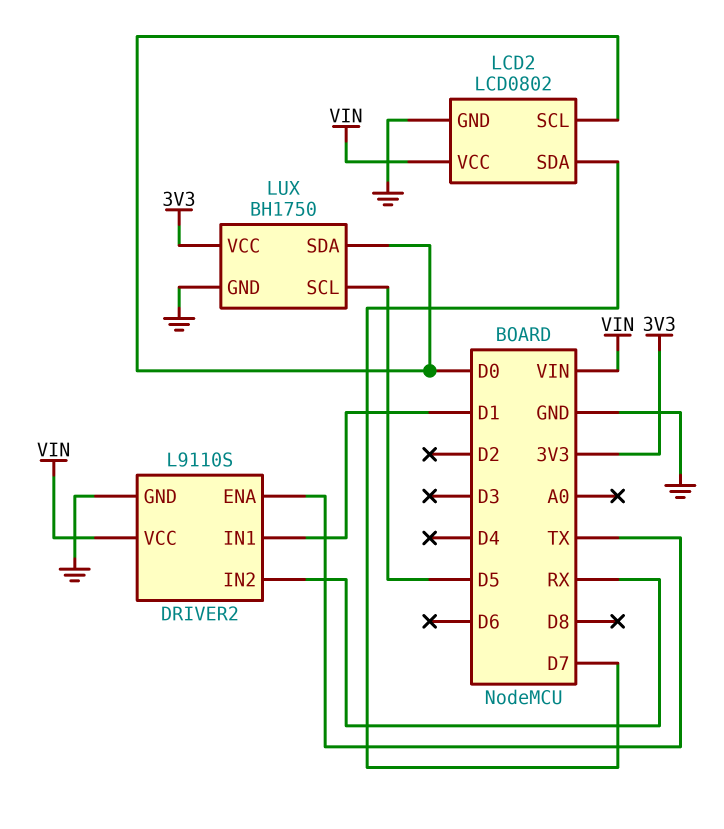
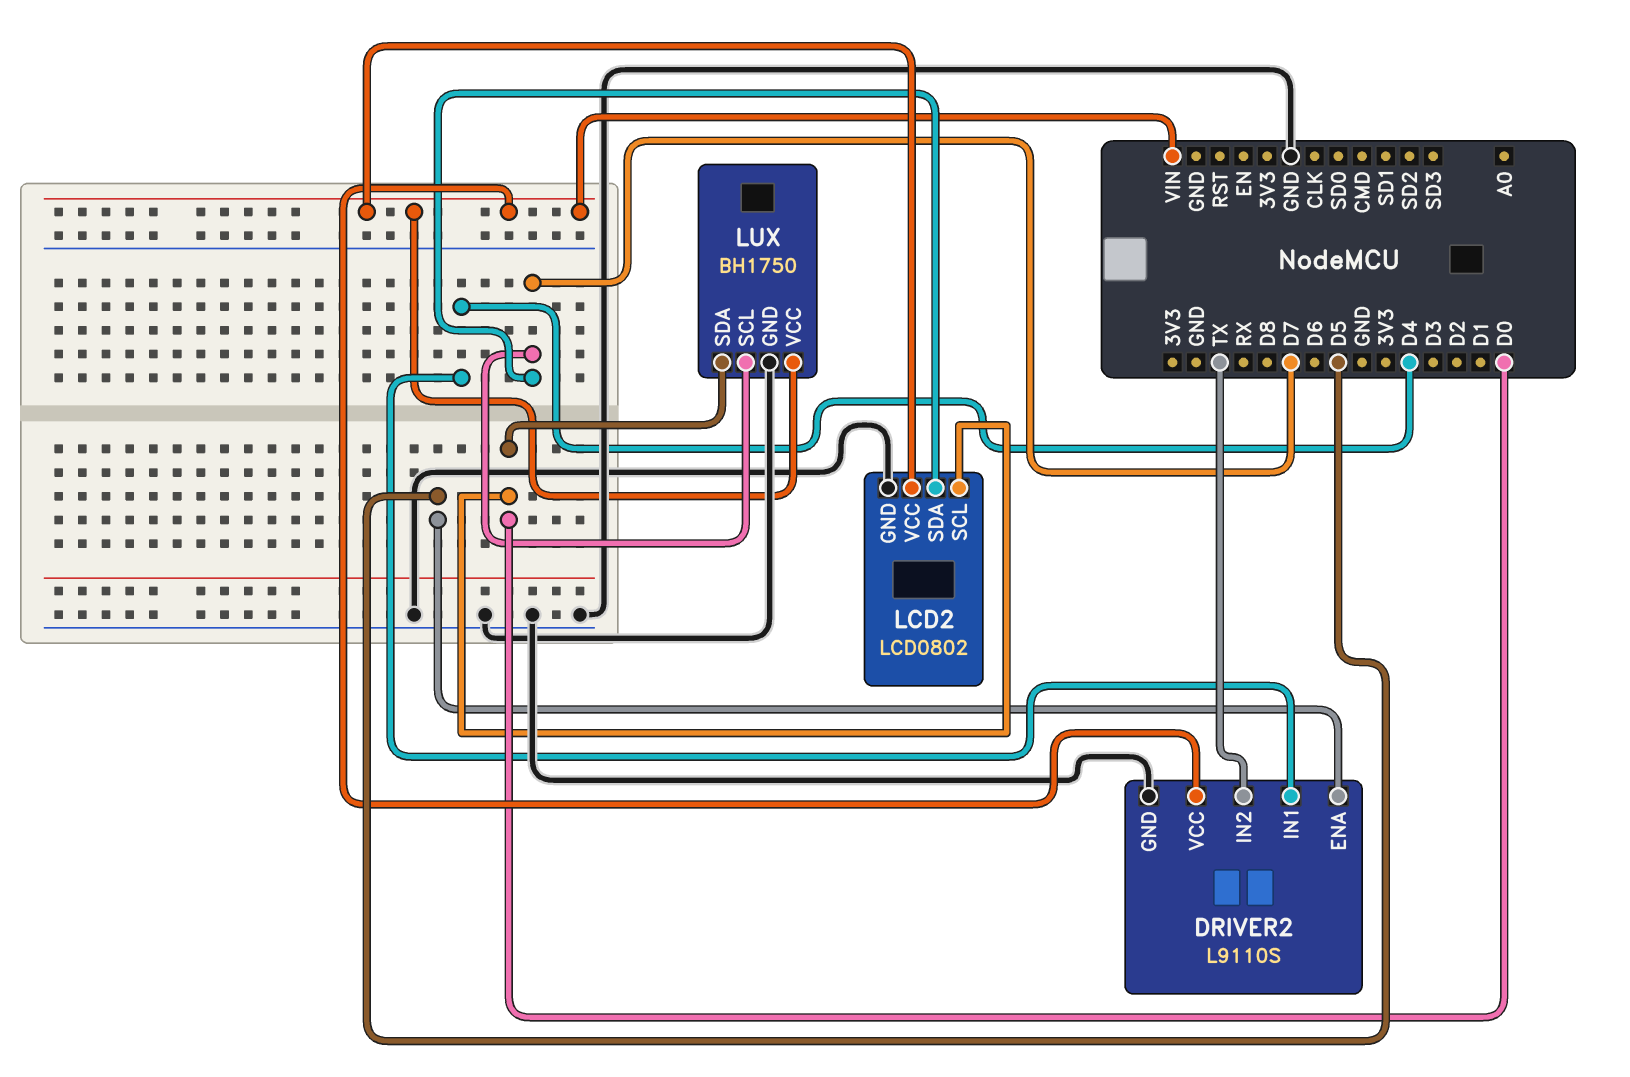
DRIVER2 pin ENA: TX -> D5
DRIVER2 pin IN1: D1 -> D4
DRIVER2 pin IN2: RX -> TX
LUX pin SCL: D5 -> D7
LUX pin VCC: 3V3 -> VIN

